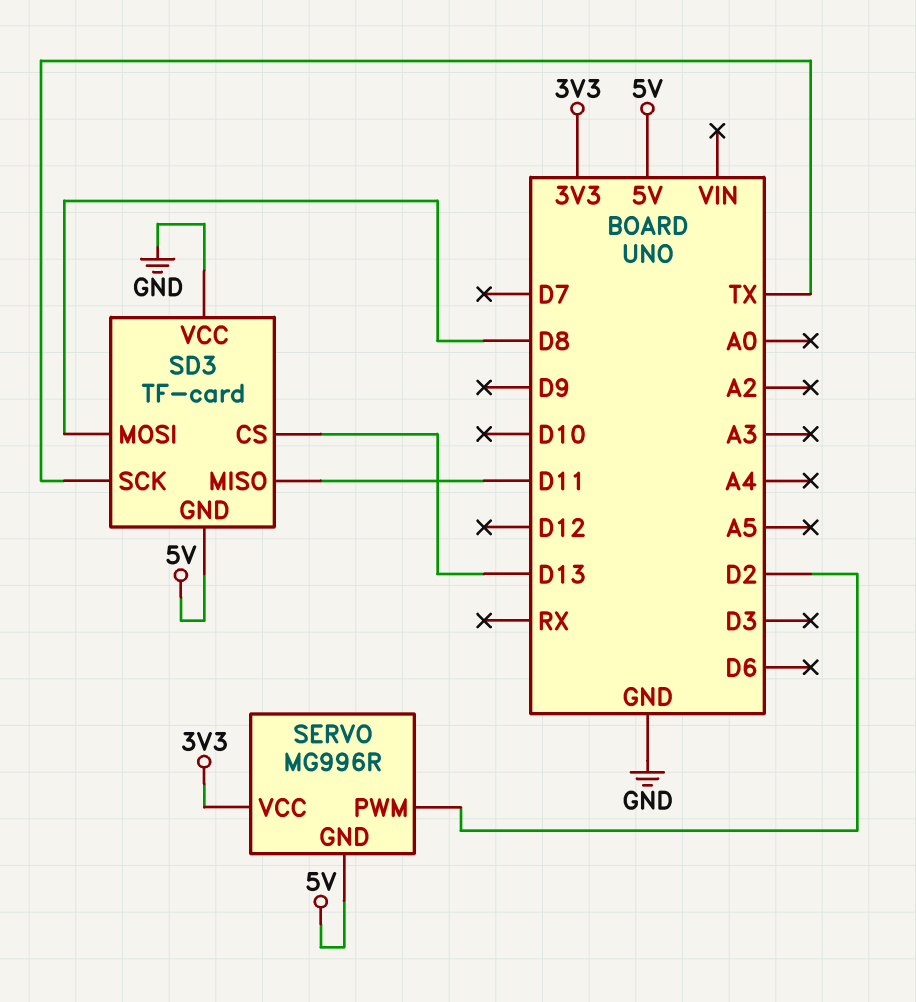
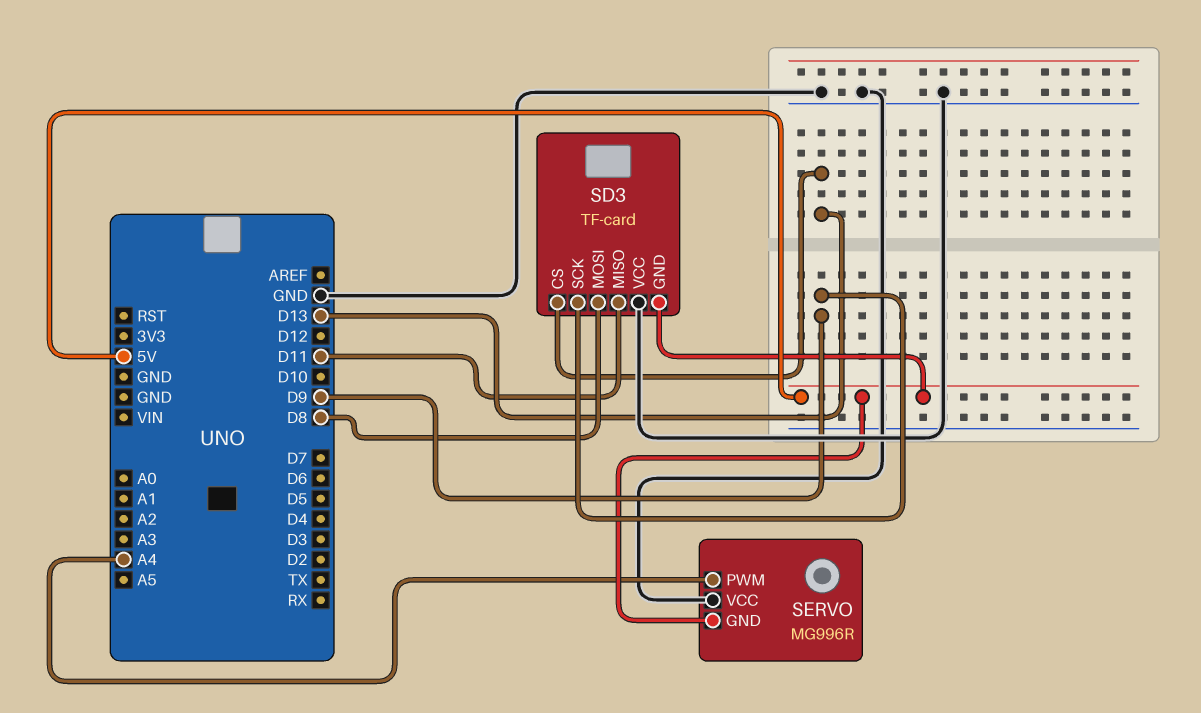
SD3 pin SCK: TX -> D9
SERVO pin PWM: D2 -> A4
SERVO pin VCC: 3V3 -> GND

